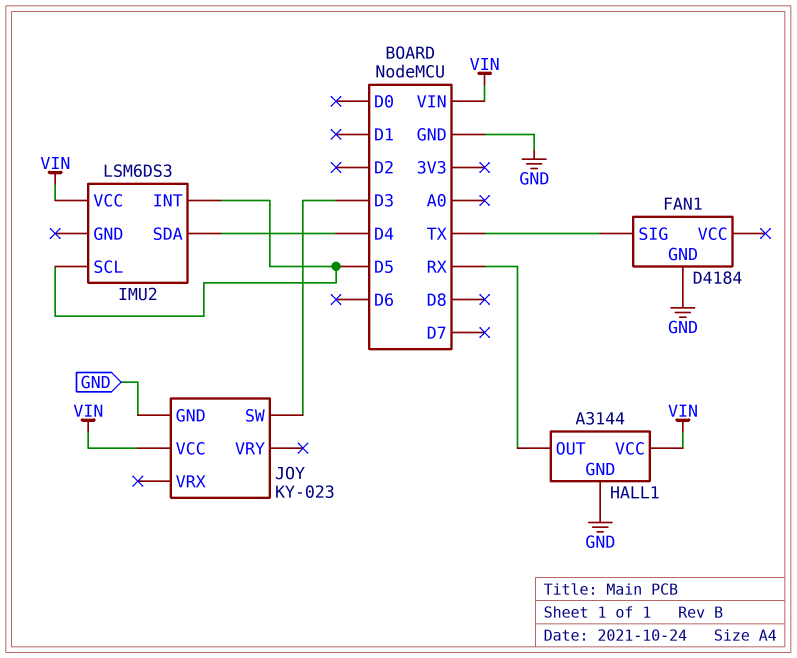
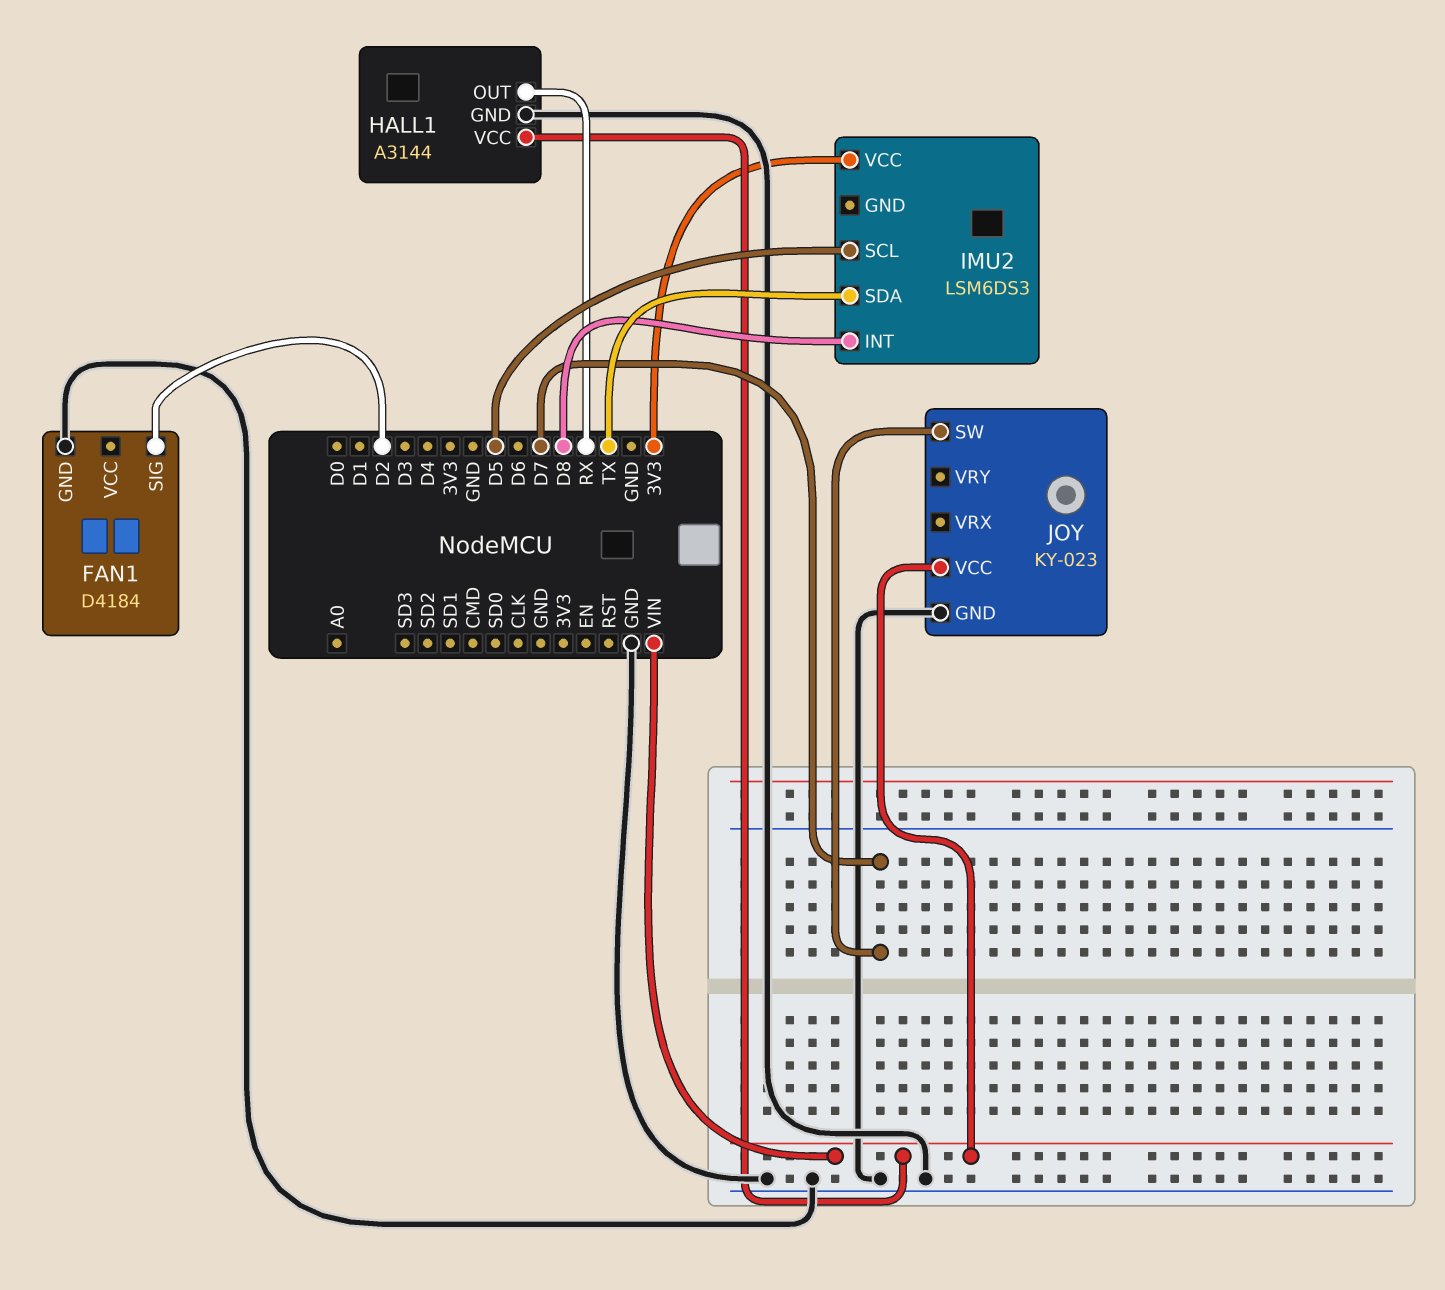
FAN1 pin SIG: TX -> D2
IMU2 pin INT: D5 -> D8
IMU2 pin SDA: D4 -> TX
IMU2 pin VCC: VIN -> 3V3
JOY pin SW: D3 -> D7

